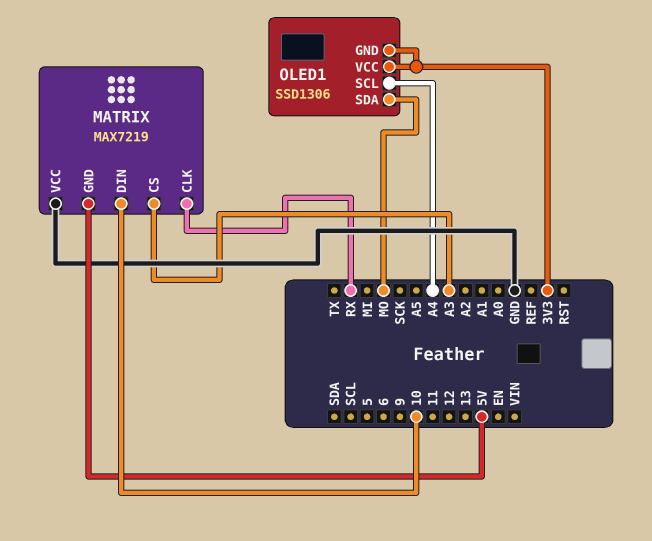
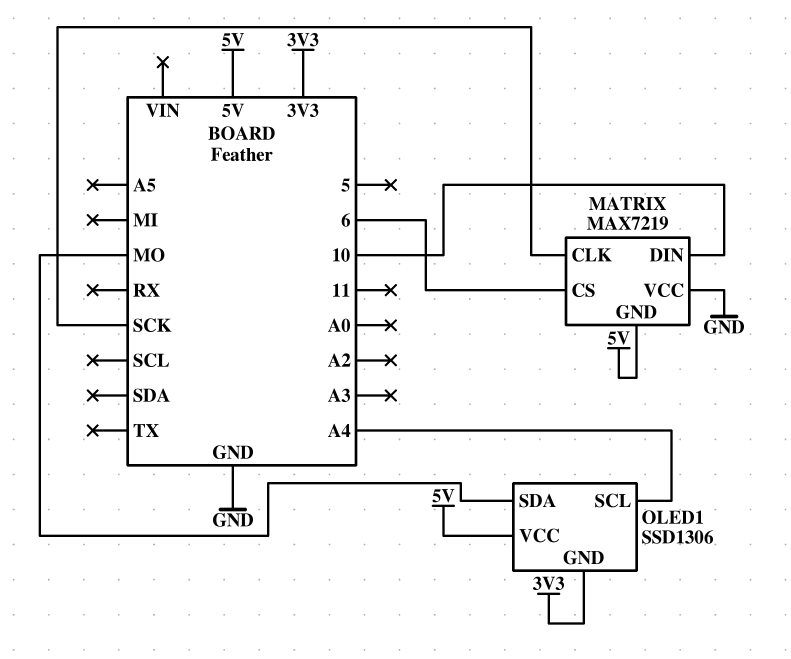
MATRIX pin CLK: RX -> SCK
MATRIX pin CS: A3 -> 6
OLED1 pin VCC: 3V3 -> 5V

